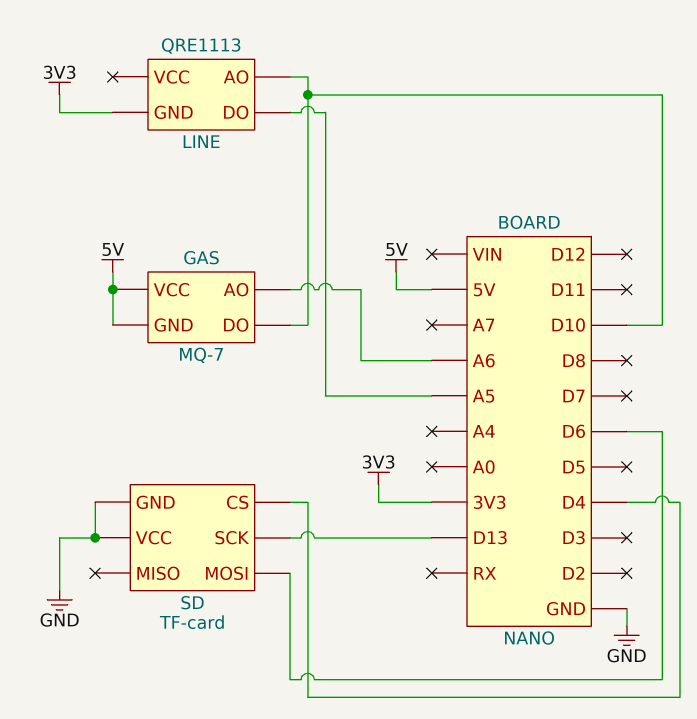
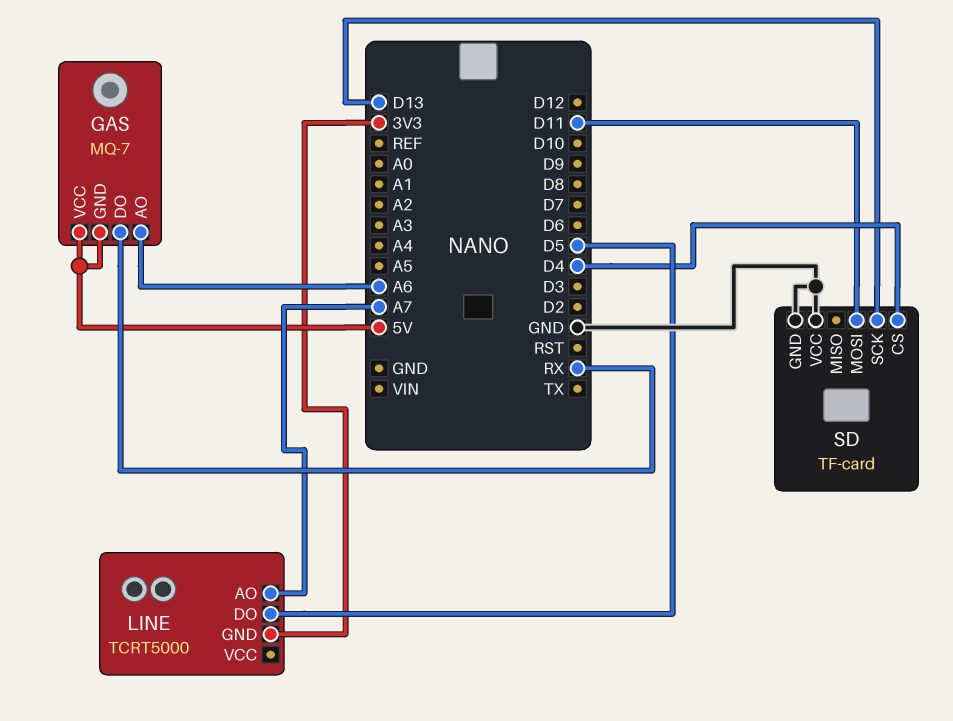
GAS pin DO: D10 -> RX
LINE: QRE1113 -> TCRT5000
LINE pin AO: D10 -> A7
LINE pin DO: A5 -> D5
SD pin MOSI: D6 -> D11

